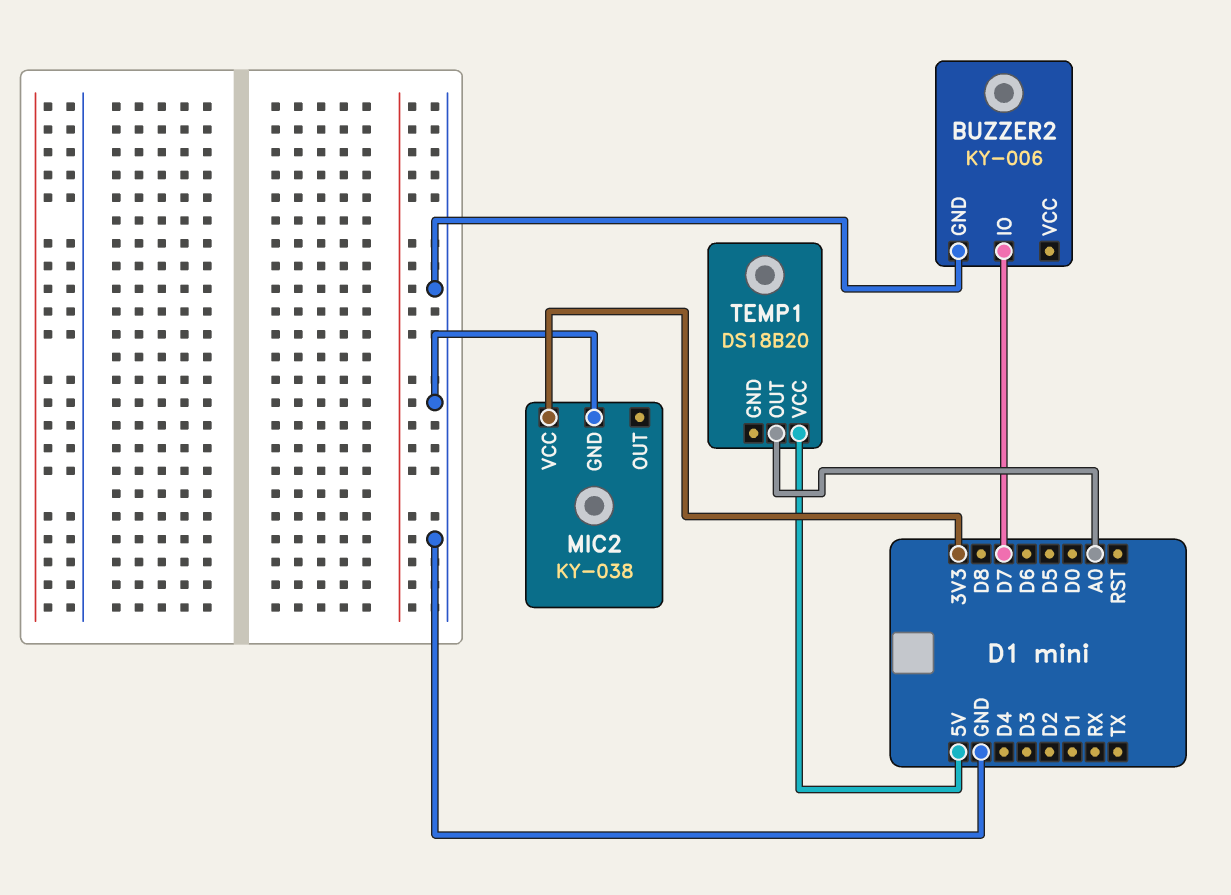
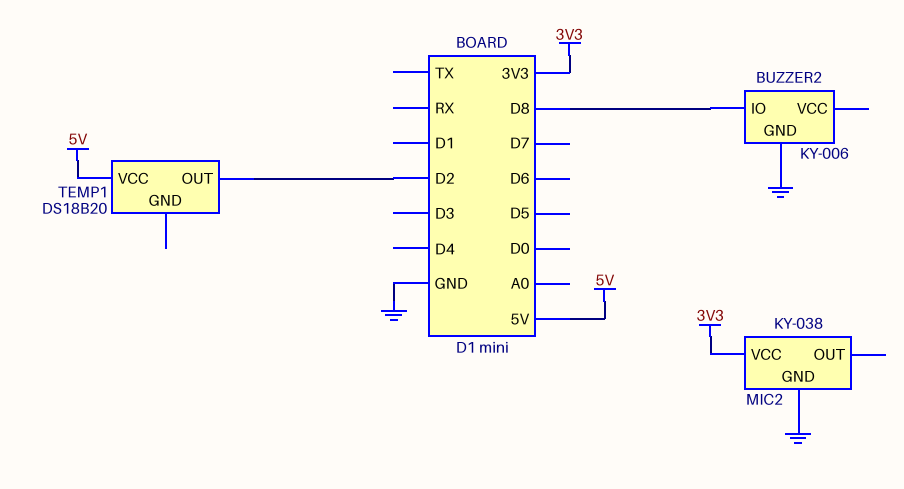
BUZZER2 pin IO: D7 -> D8
TEMP1 pin OUT: A0 -> D2

